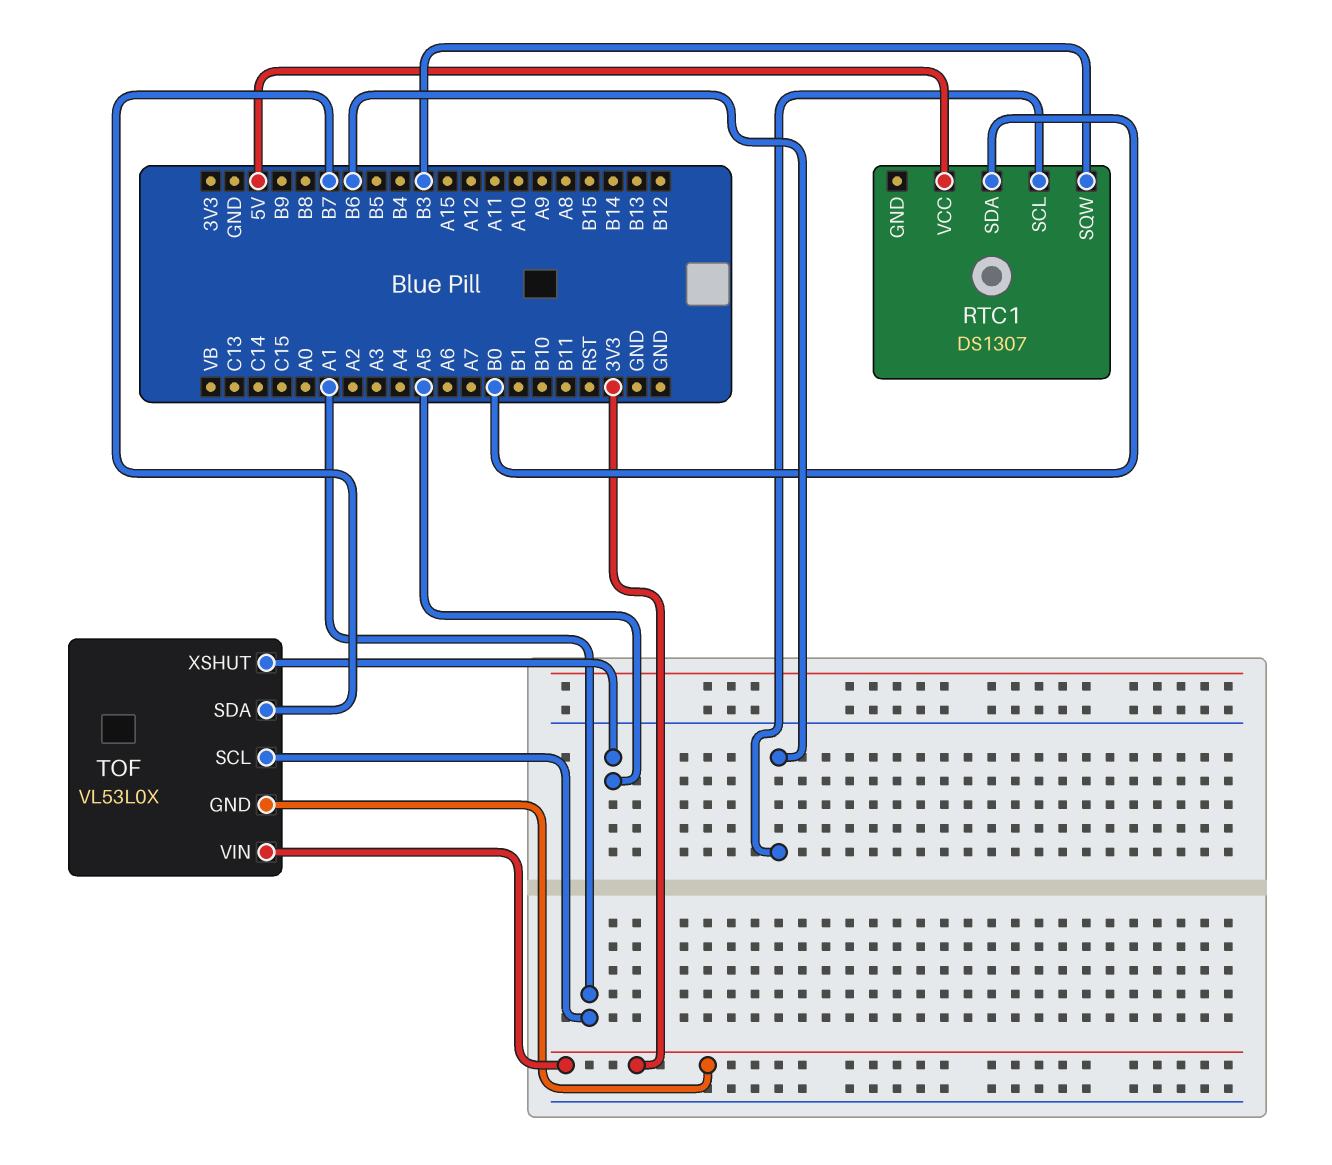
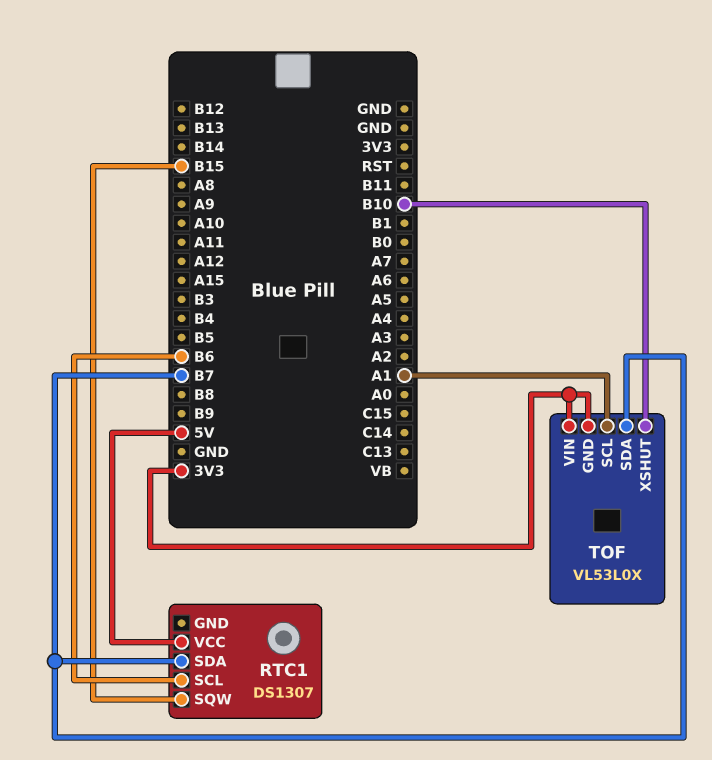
RTC1 pin SDA: B0 -> B7
RTC1 pin SQW: B3 -> B15
TOF pin XSHUT: A5 -> B10

